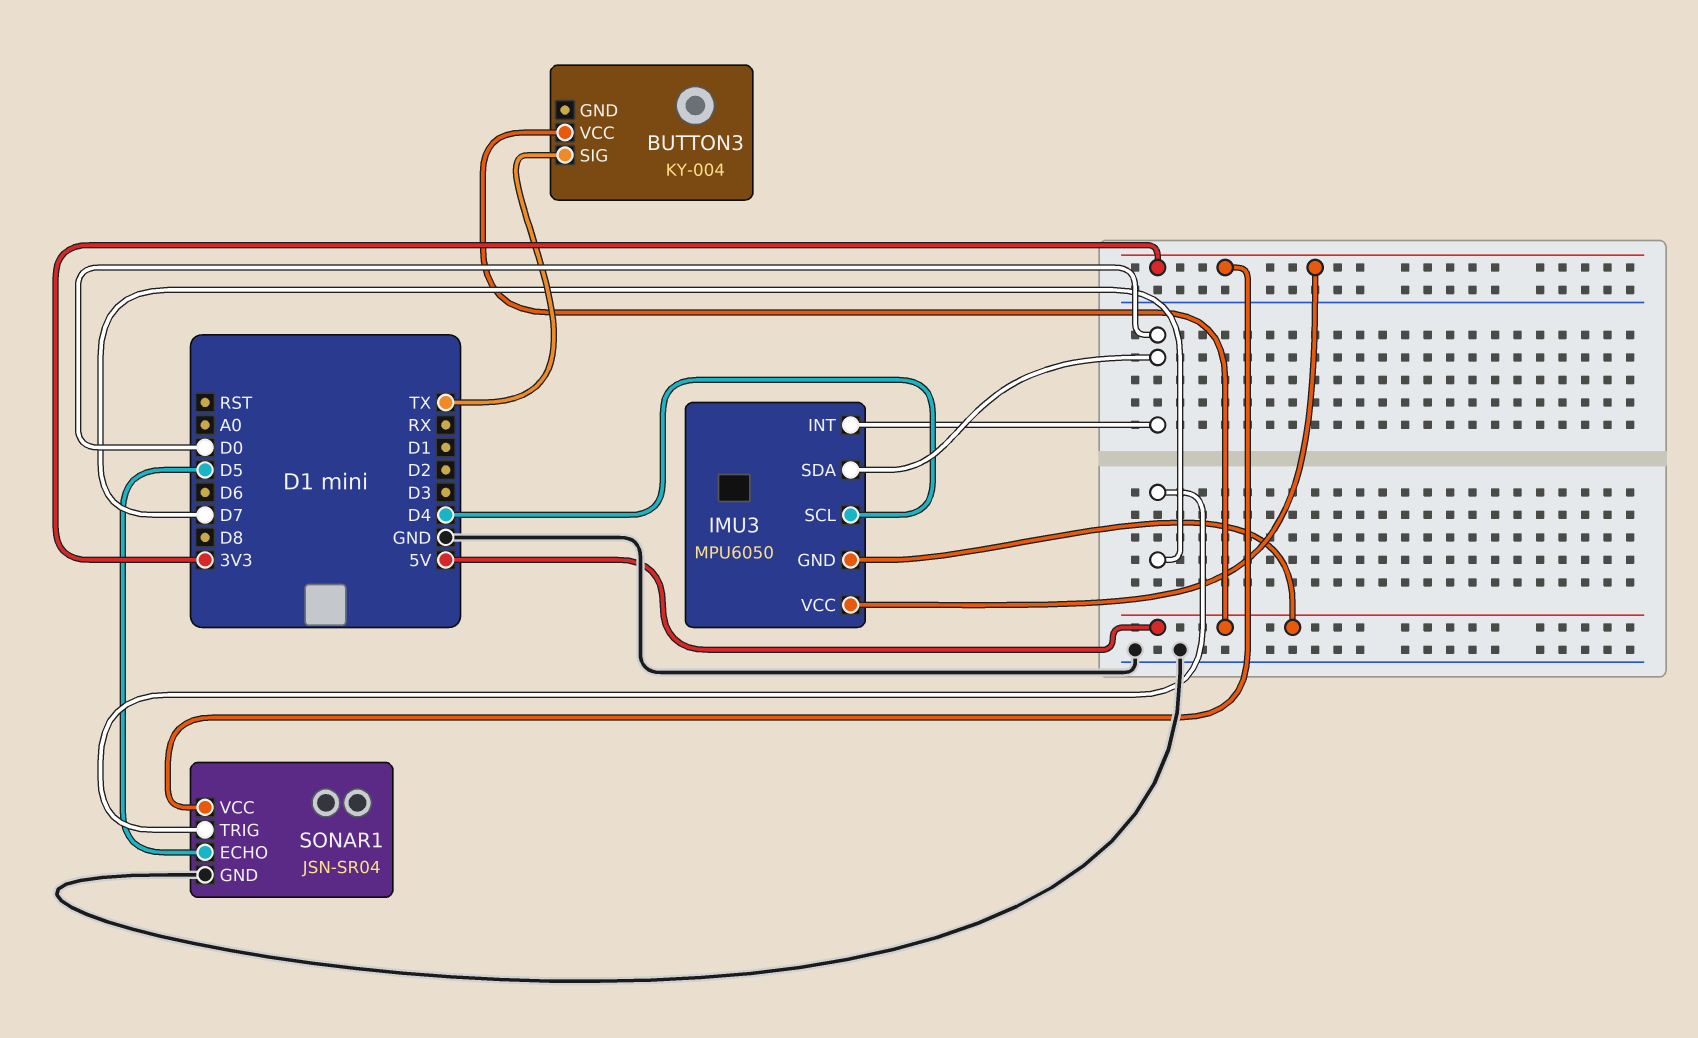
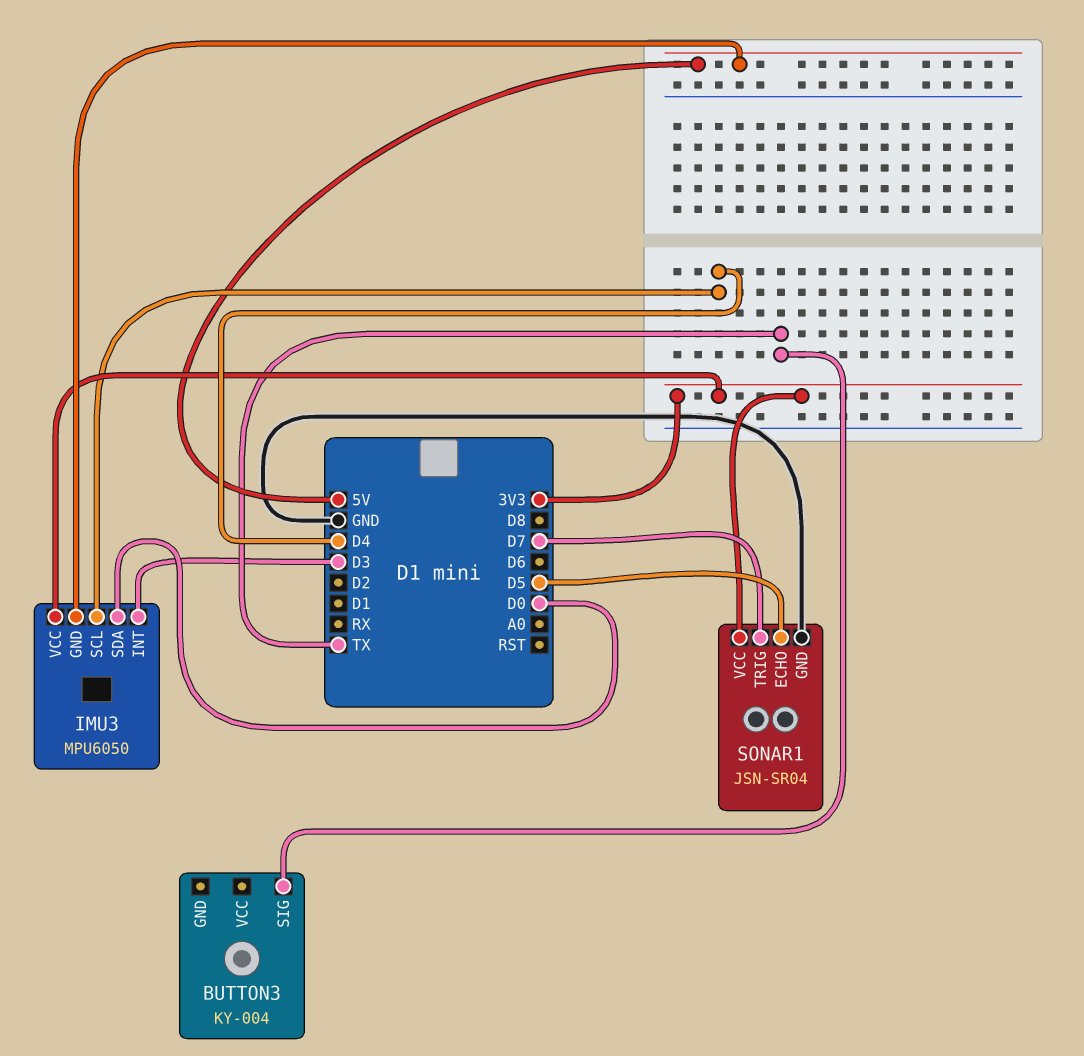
BUTTON3 pin VCC: 5V -> none
IMU3 pin INT: D0 -> D3

